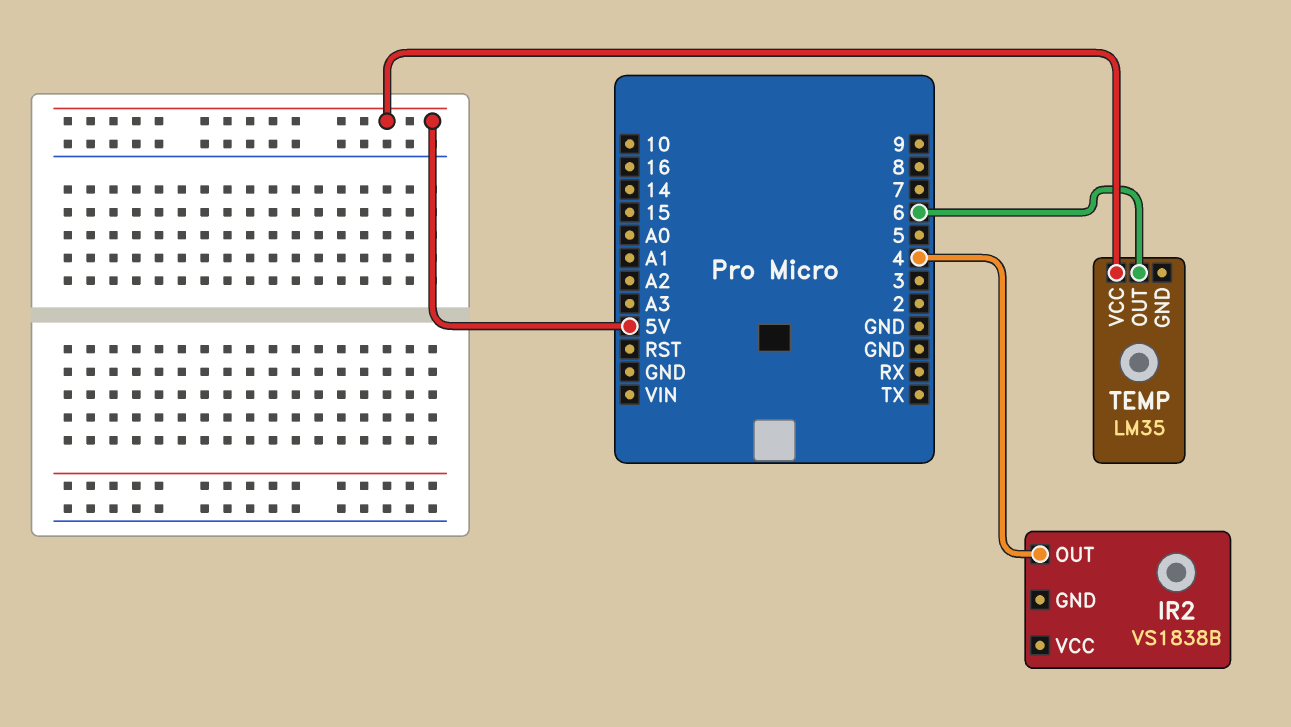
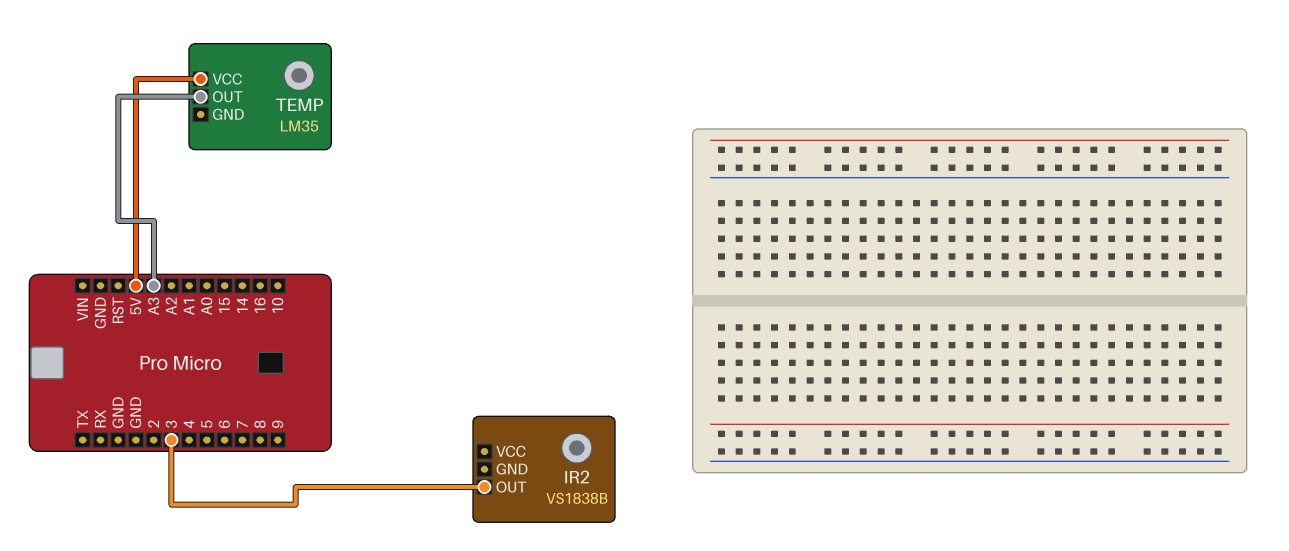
IR2 pin OUT: 4 -> 3
TEMP pin OUT: 6 -> A3

